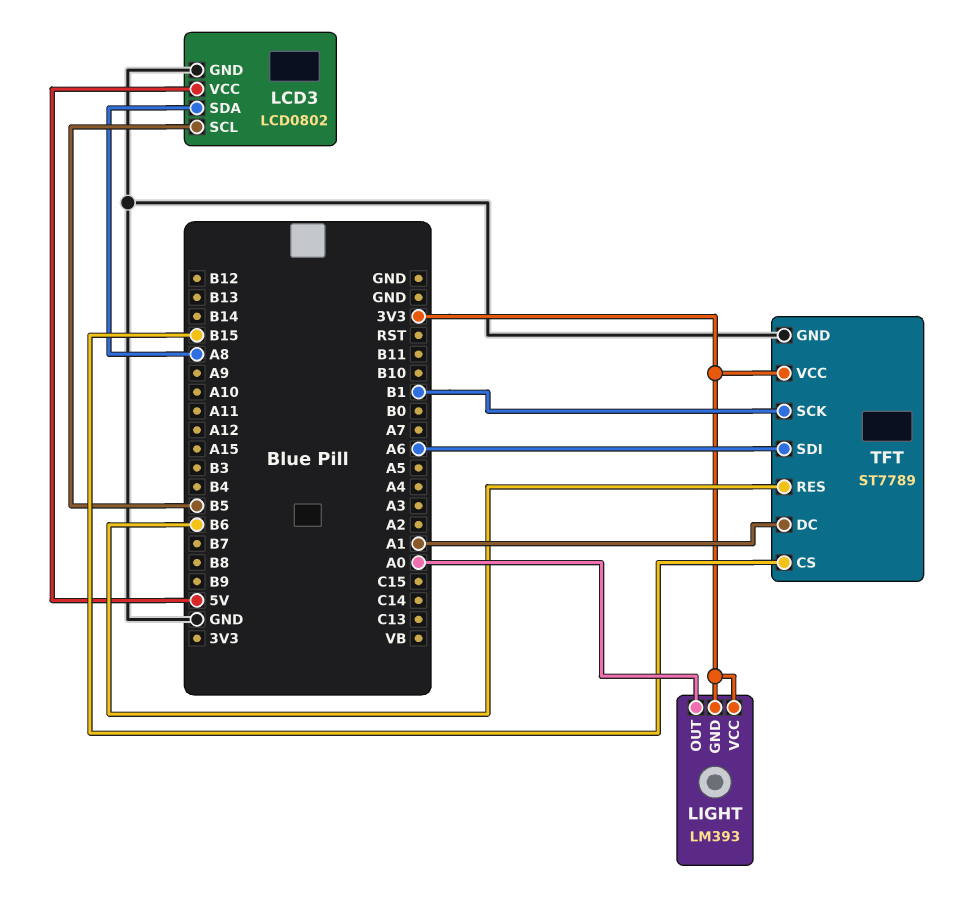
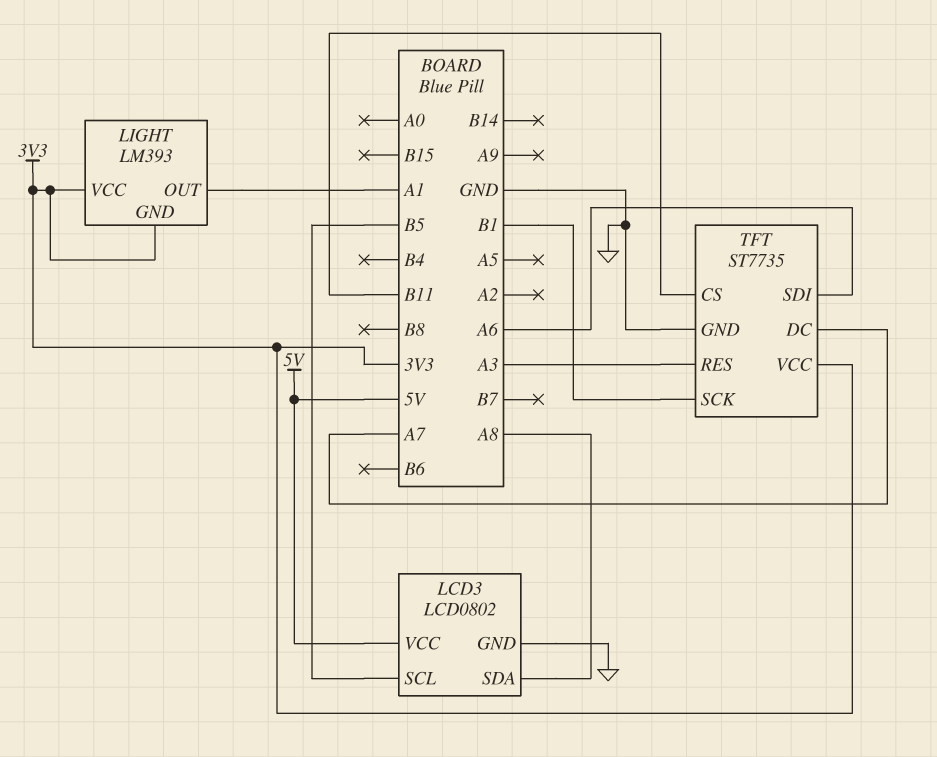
LIGHT pin OUT: A0 -> A1
TFT: ST7789 -> ST7735
TFT pin CS: B15 -> B11
TFT pin DC: A1 -> A7
TFT pin RES: B6 -> A3

